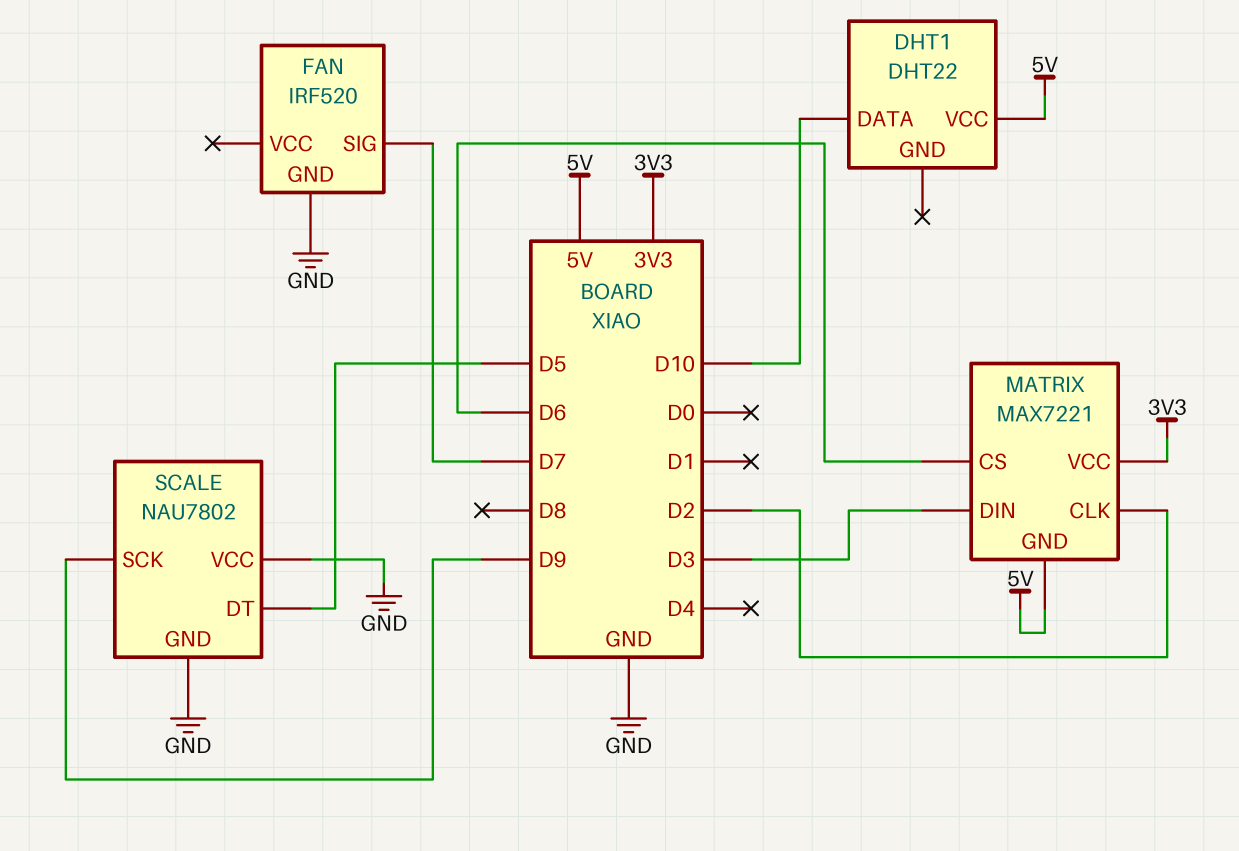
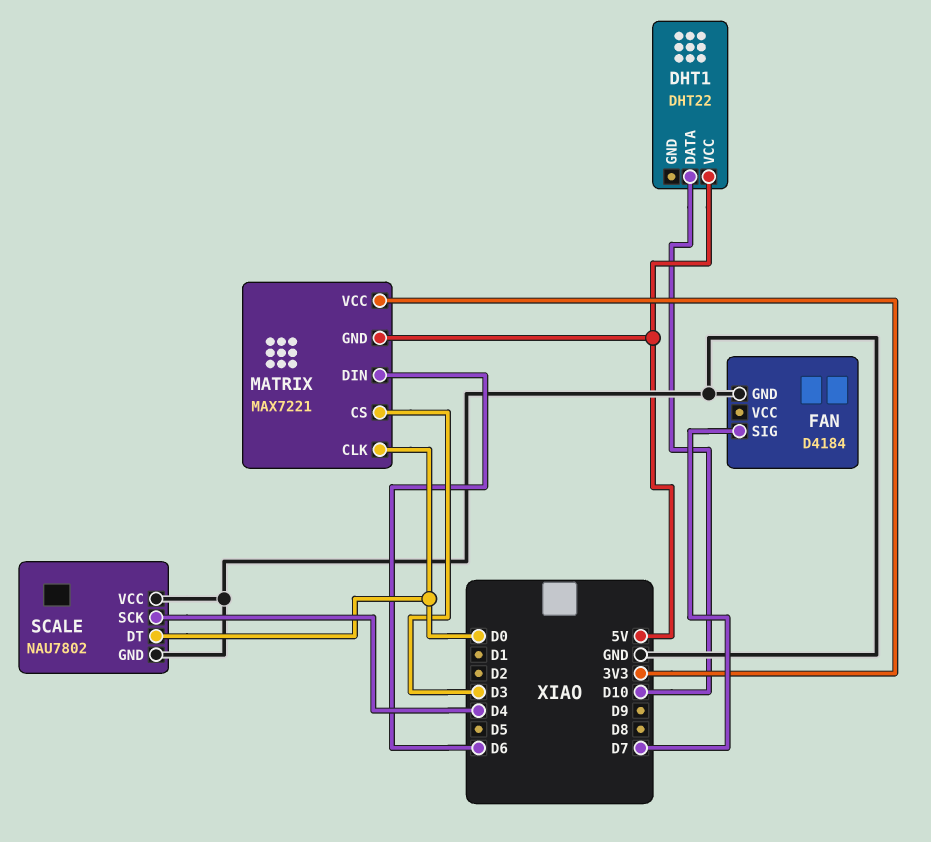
FAN: IRF520 -> D4184
MATRIX pin CLK: D2 -> D0
MATRIX pin CS: D6 -> D3
MATRIX pin DIN: D3 -> D6
SCALE pin DT: D5 -> D0
SCALE pin SCK: D9 -> D4

